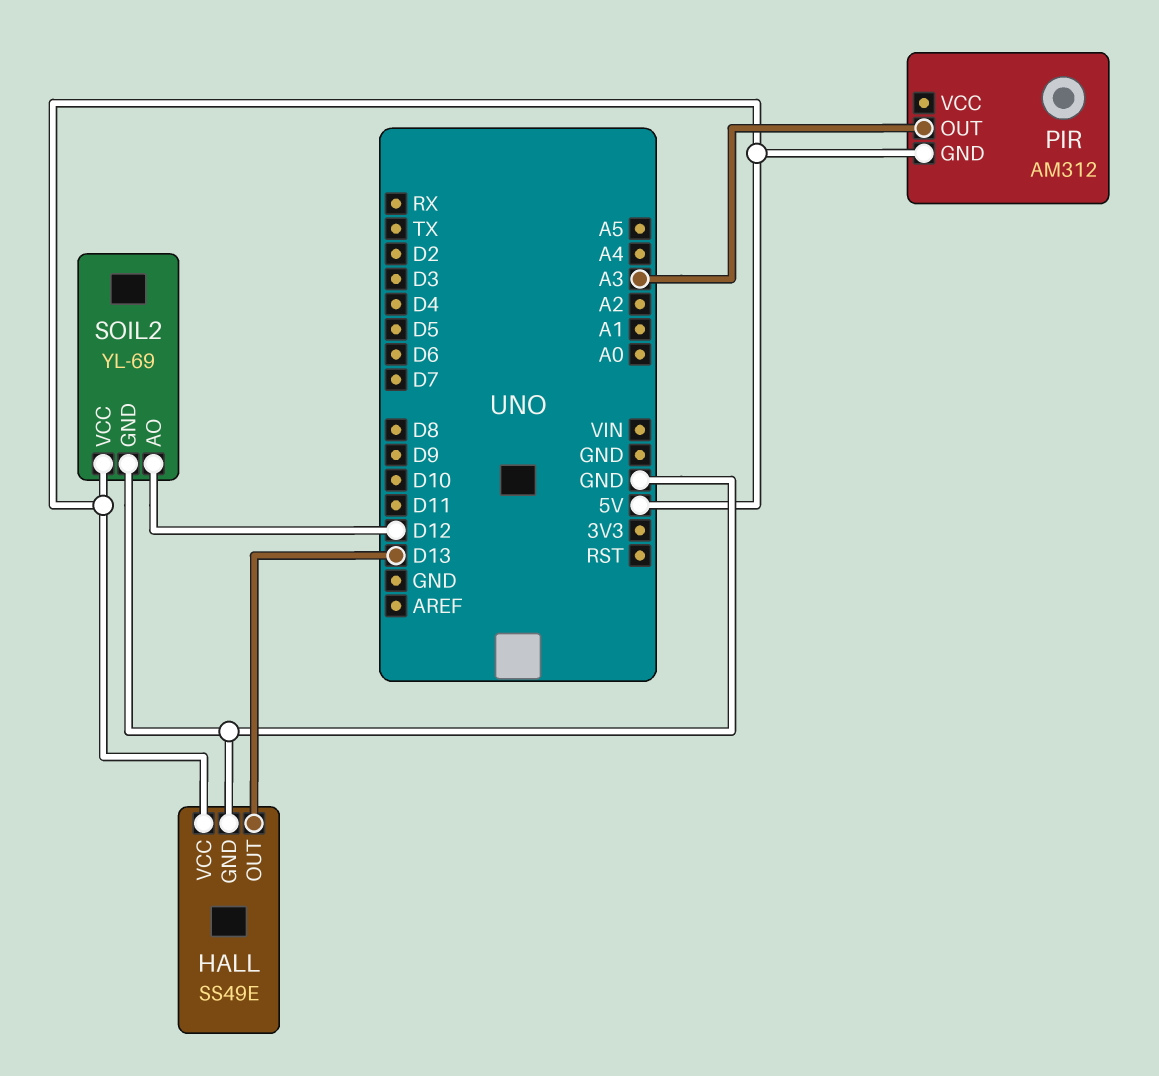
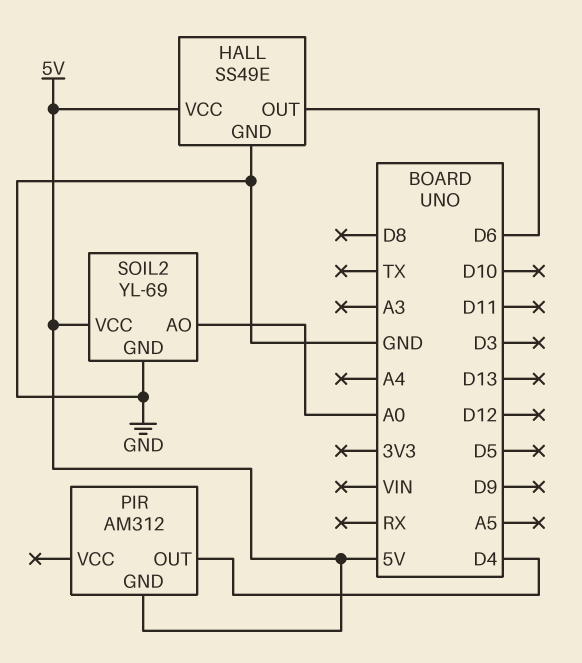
HALL pin OUT: D13 -> D6
PIR pin OUT: A3 -> D4
SOIL2 pin AO: D12 -> A0

